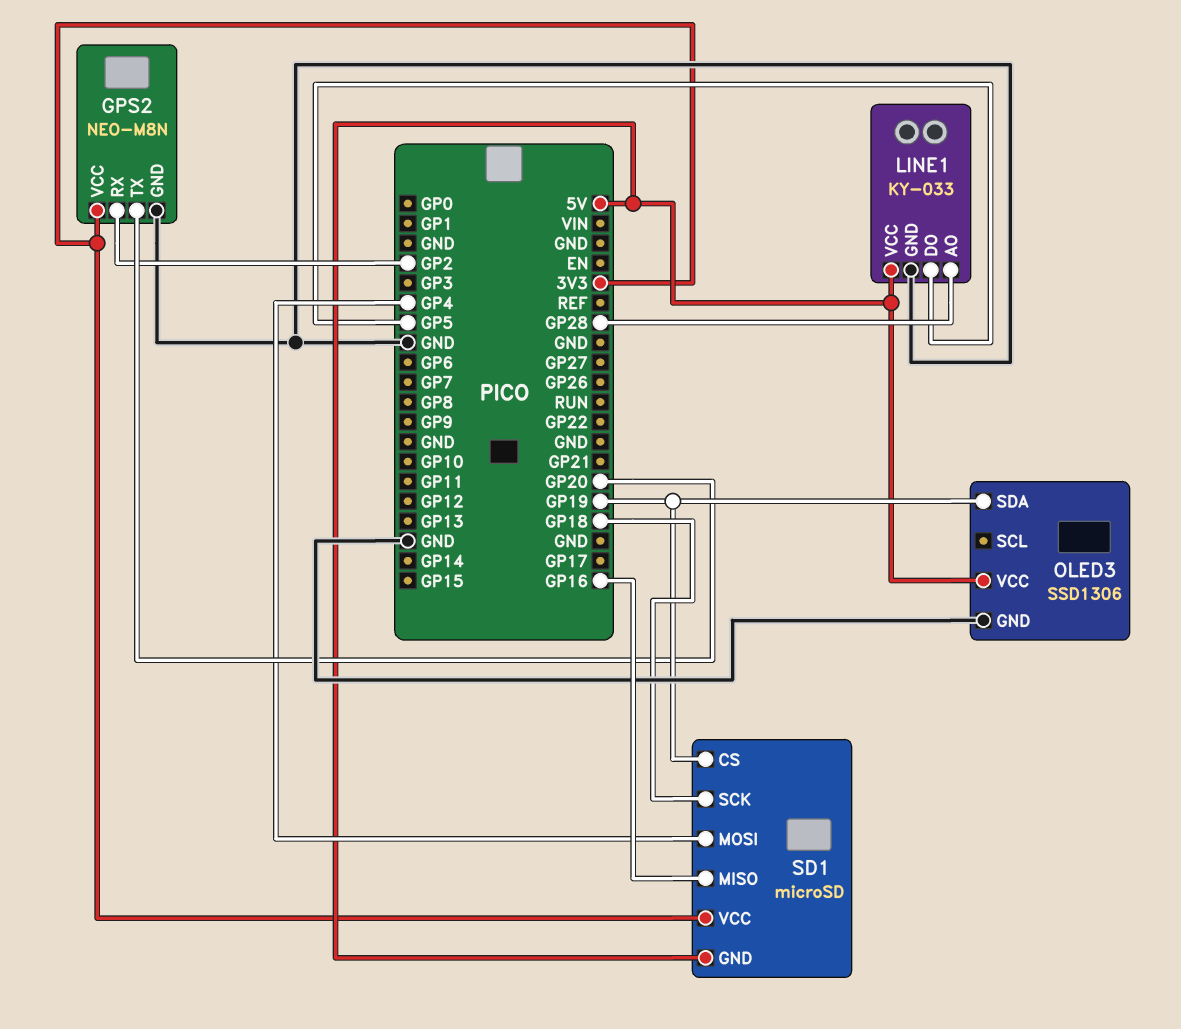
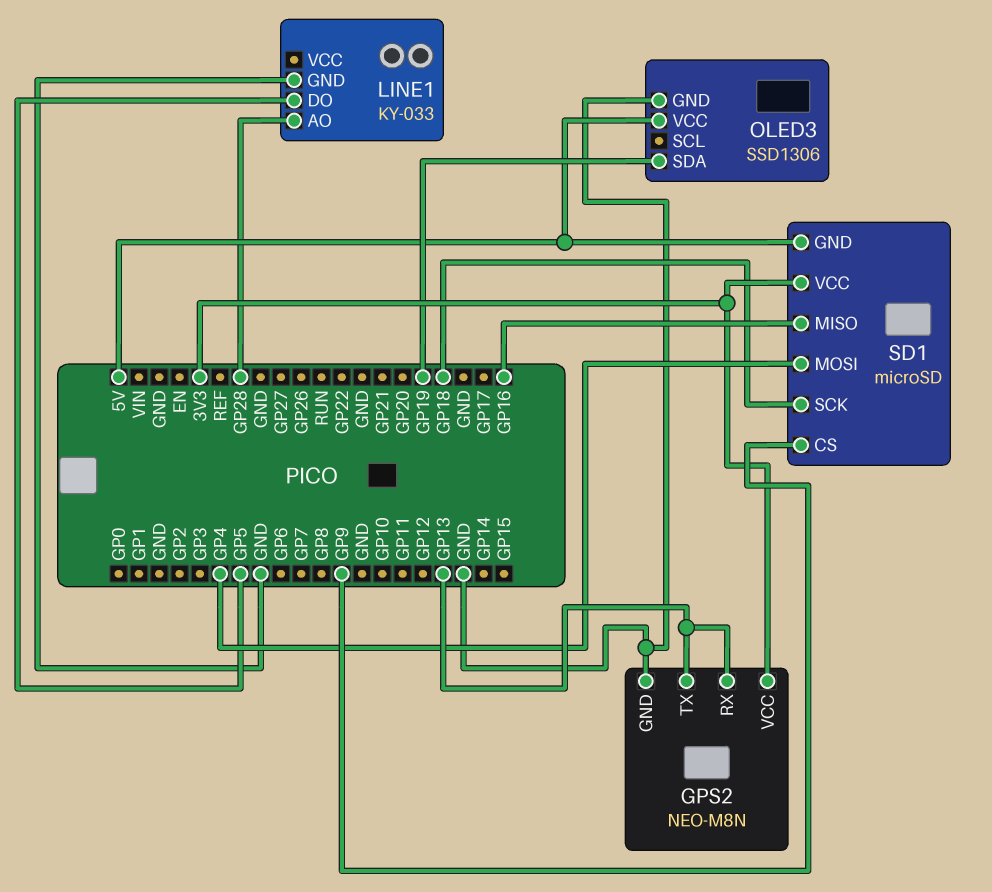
GPS2 pin RX: GP2 -> GP13
GPS2 pin TX: GP20 -> GP13
LINE1 pin VCC: 5V -> none
SD1 pin CS: GP19 -> GP9

